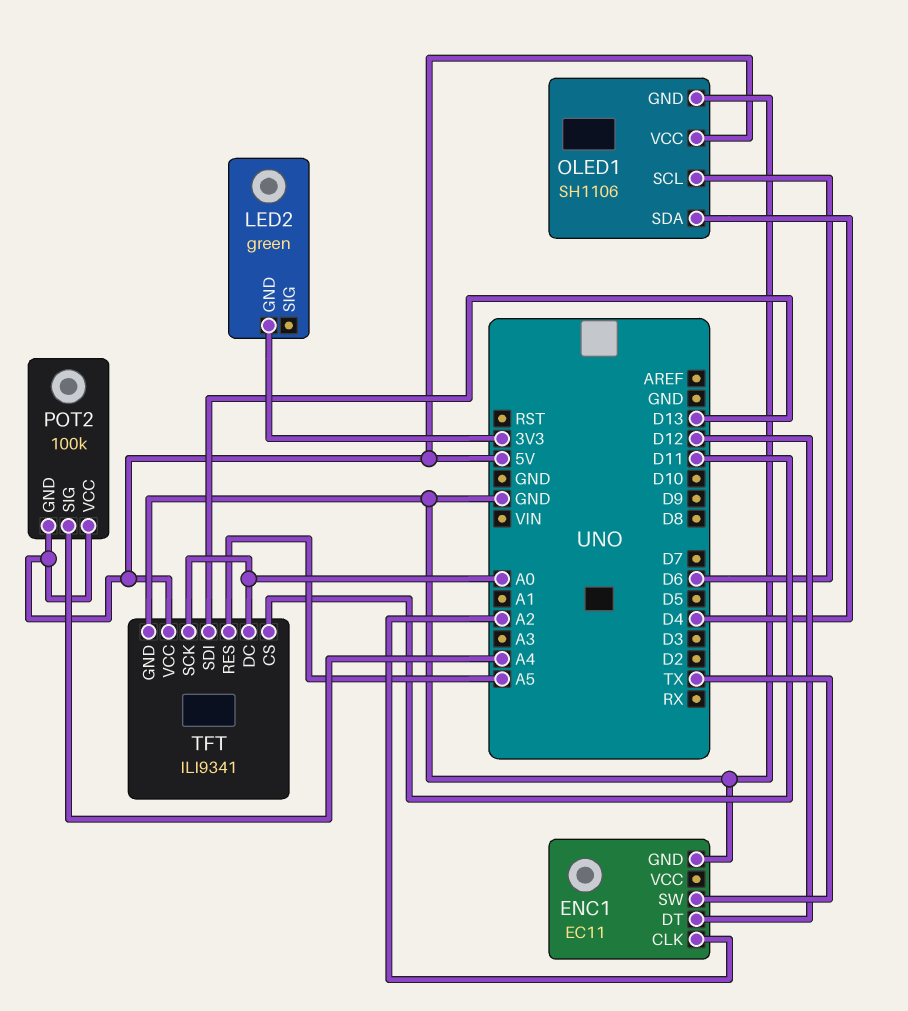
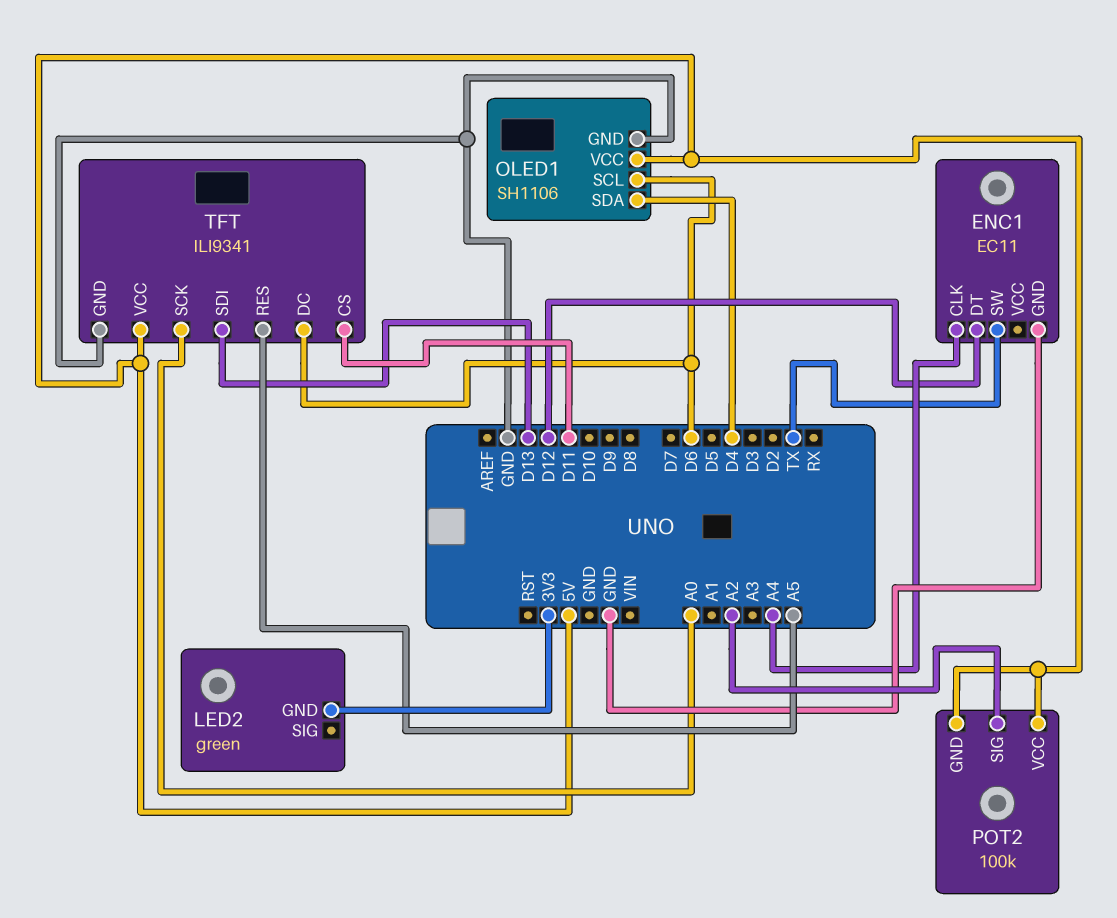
ENC1 pin CLK: A2 -> A4
POT2 pin SIG: A4 -> A2
TFT pin DC: A0 -> D6

